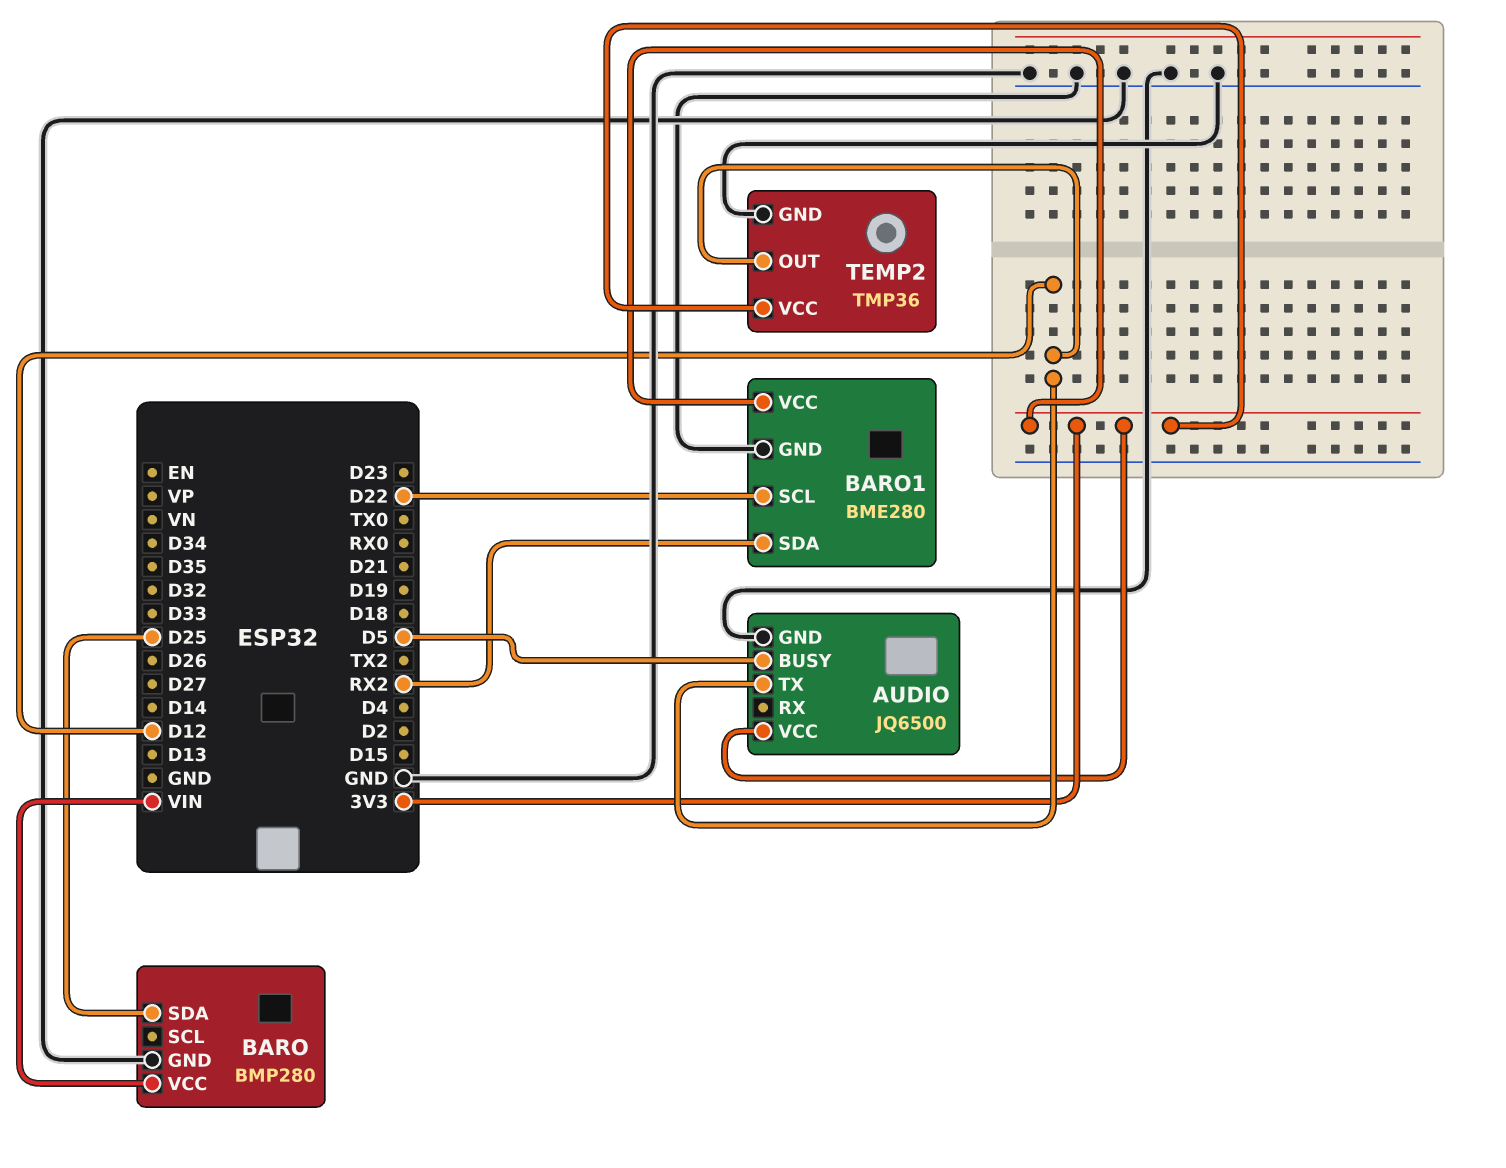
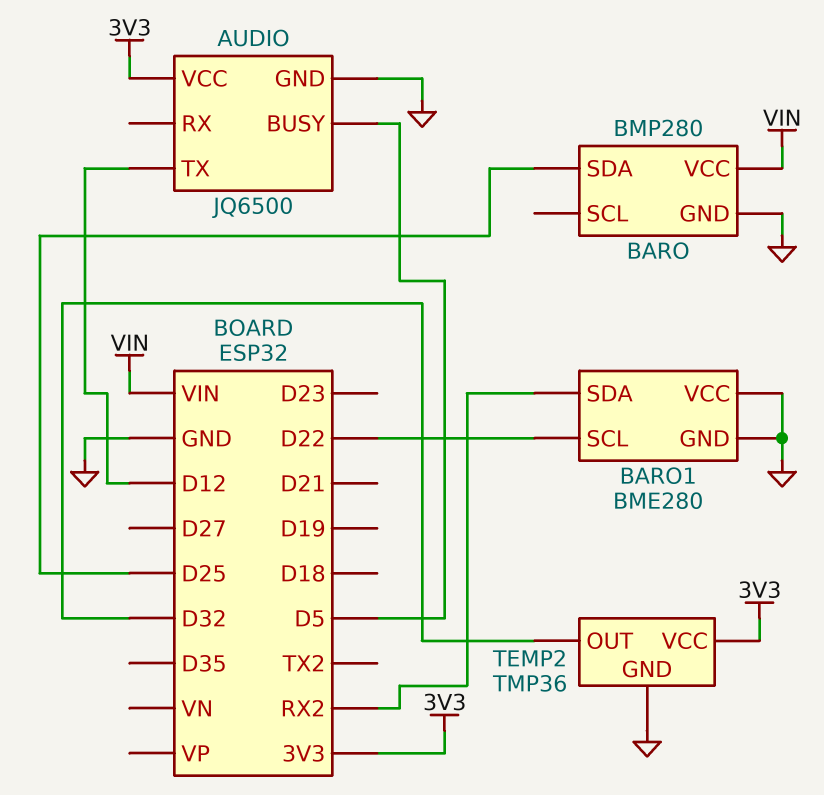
BARO1 pin VCC: 3V3 -> GND
TEMP2 pin OUT: D12 -> D32

